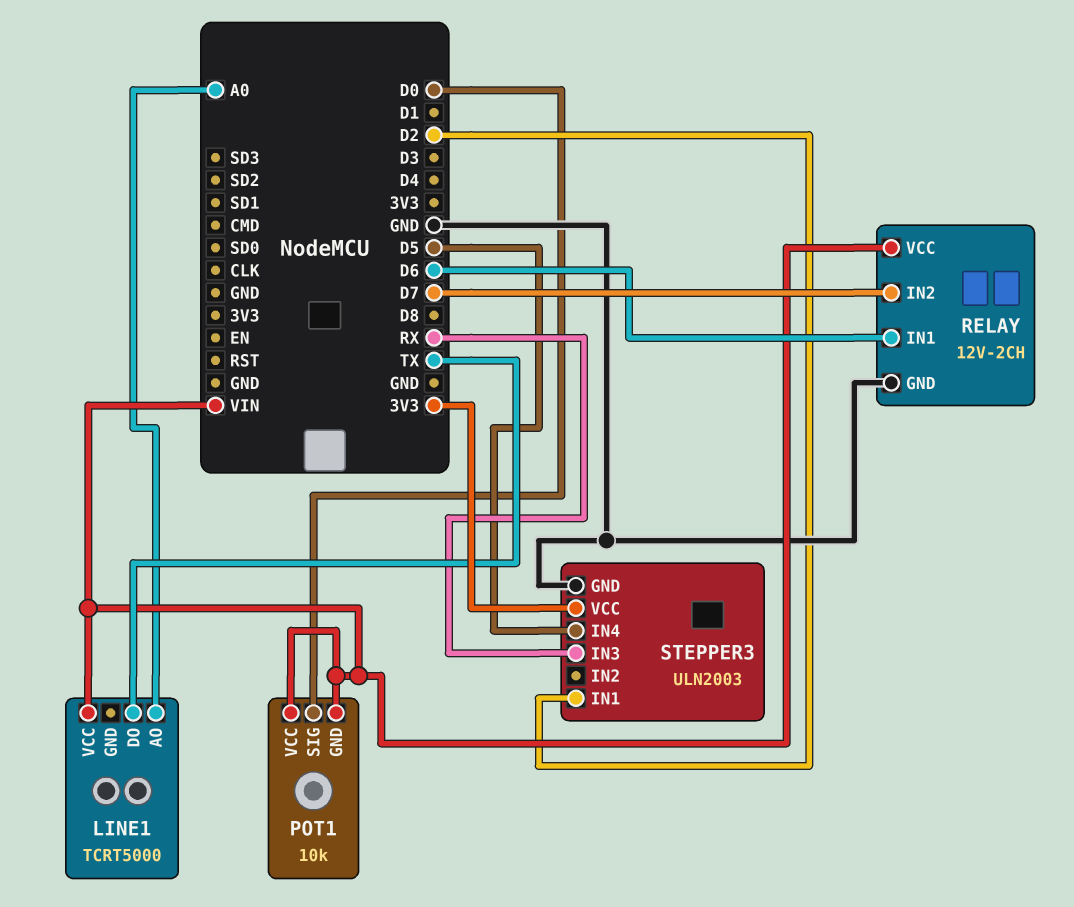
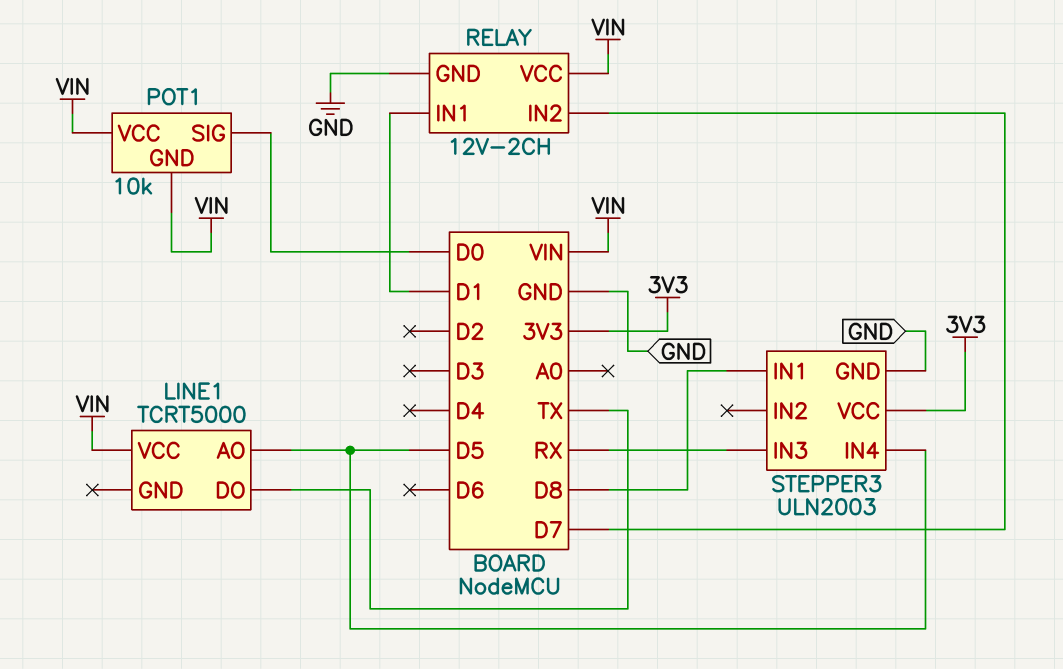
LINE1 pin AO: A0 -> D5
RELAY pin IN1: D6 -> D1
STEPPER3 pin IN1: D2 -> D8

